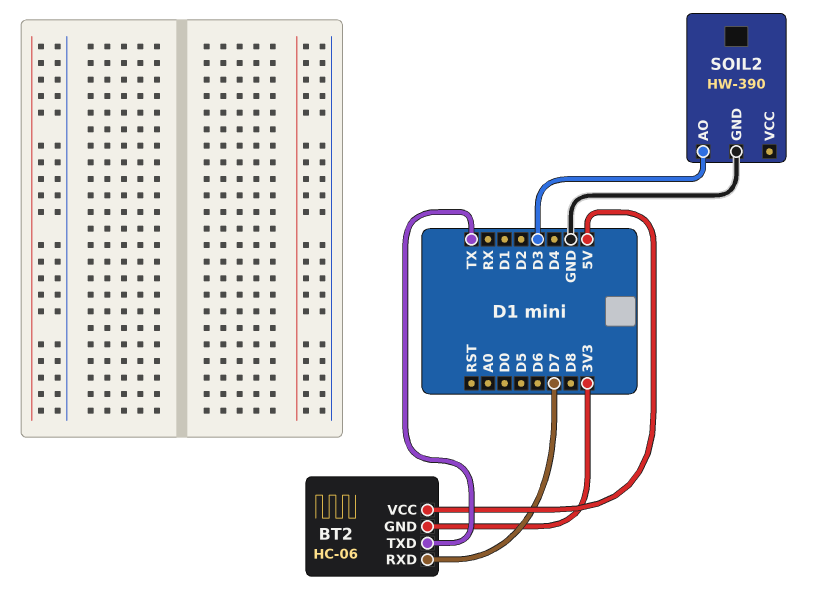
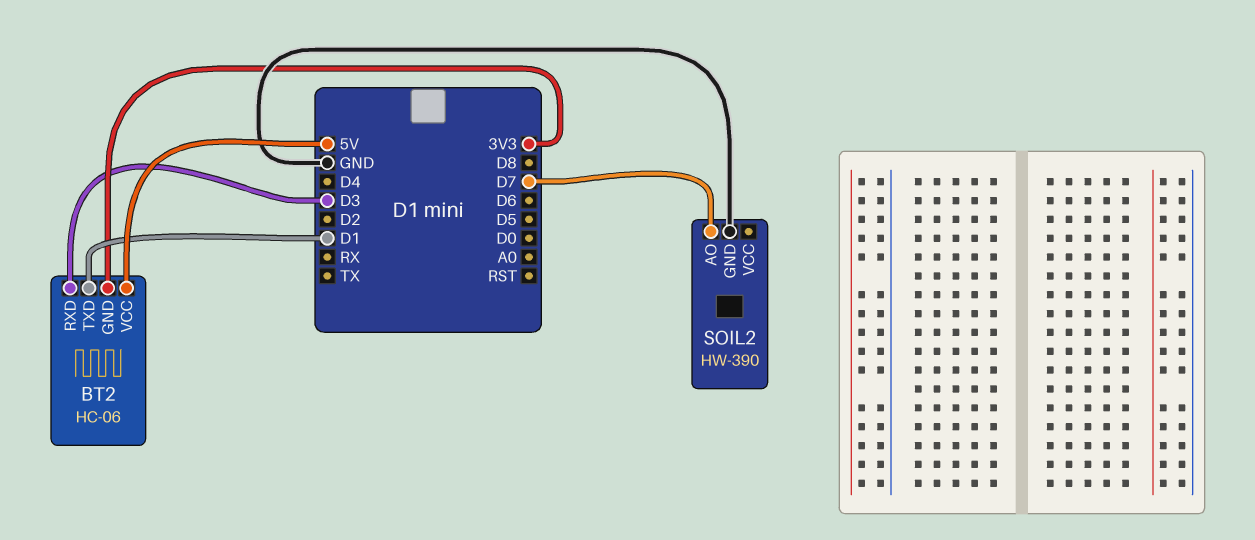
BT2 pin RXD: D7 -> D3
BT2 pin TXD: TX -> D1
SOIL2 pin AO: D3 -> D7

